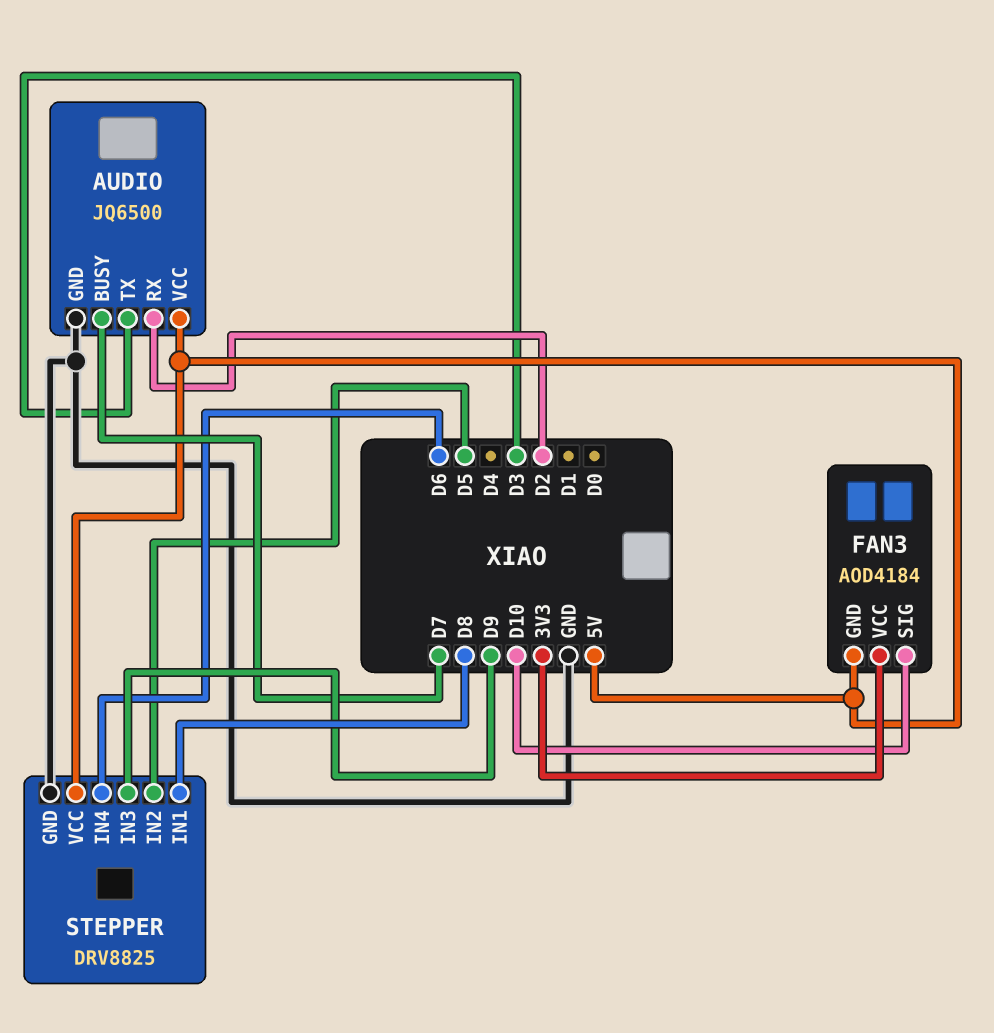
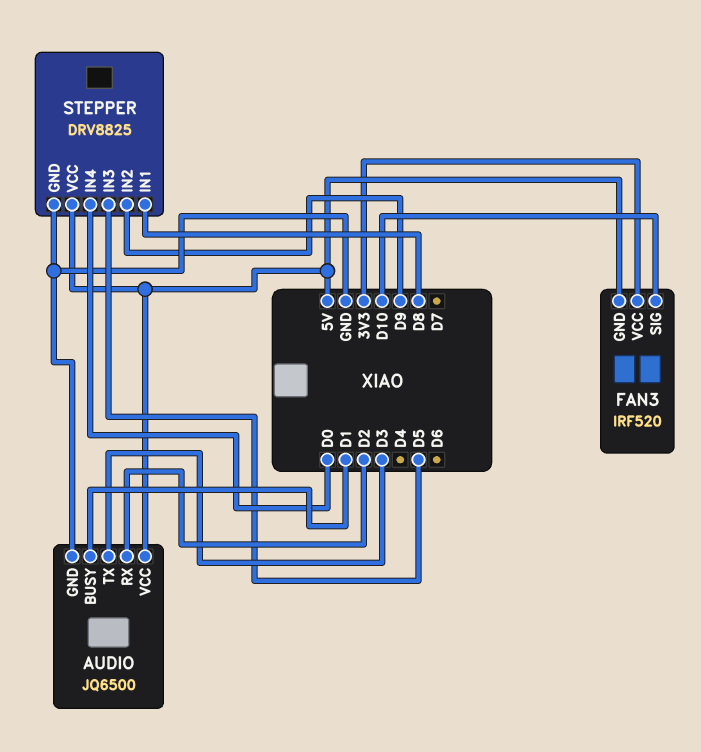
AUDIO pin BUSY: D7 -> D1
FAN3: AOD4184 -> IRF520
STEPPER pin IN2: D5 -> D9
STEPPER pin IN3: D9 -> D5
STEPPER pin IN4: D6 -> D0

